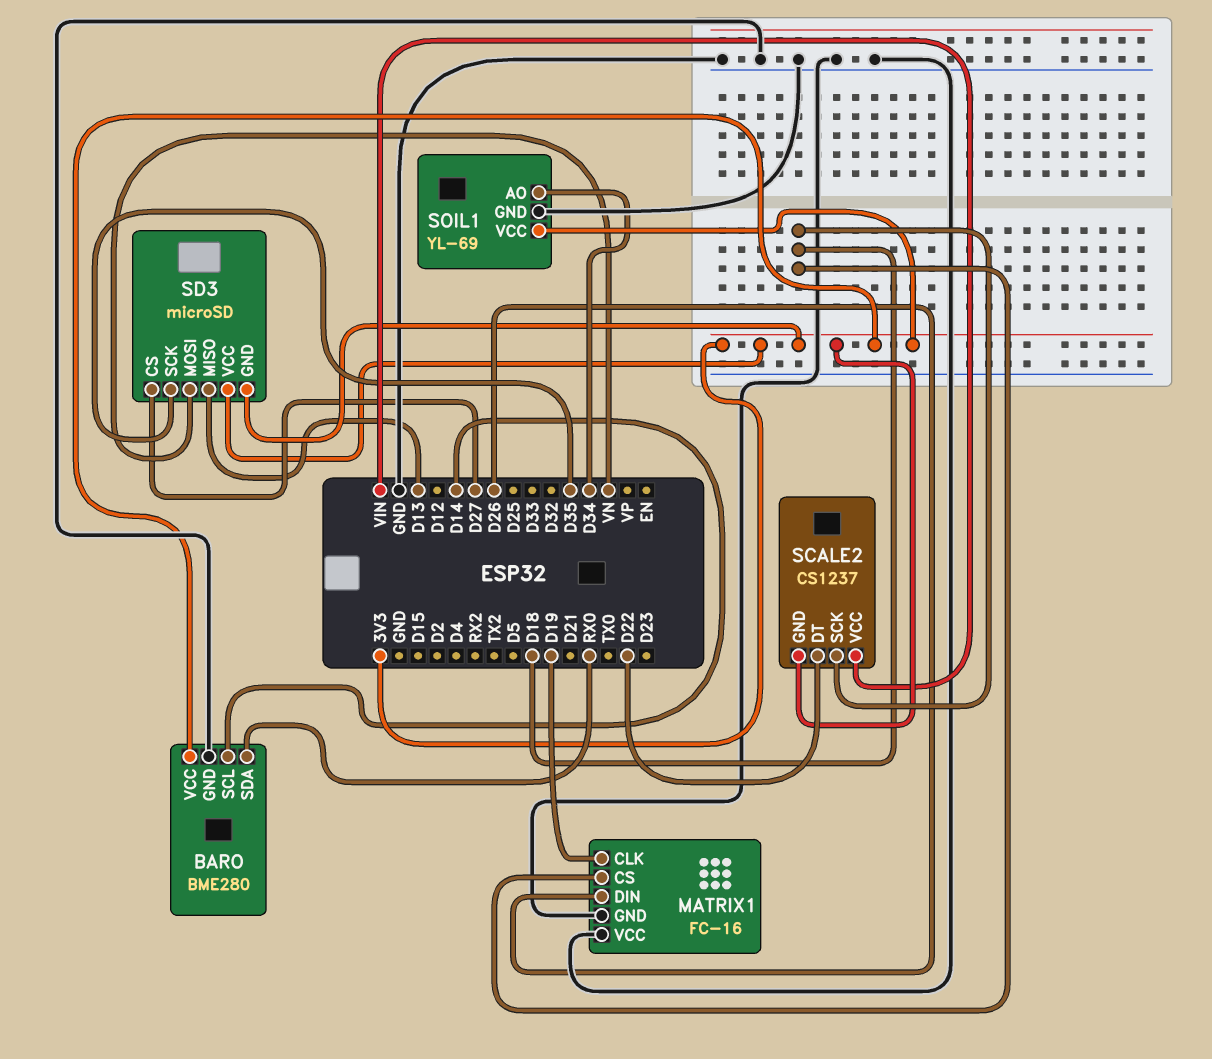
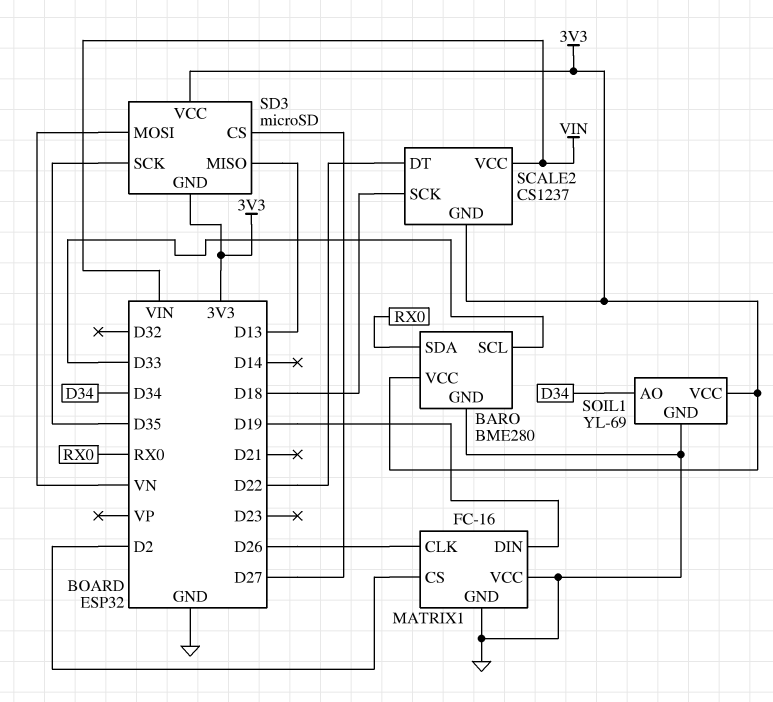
BARO pin SCL: D14 -> D33
MATRIX1 pin CLK: D19 -> D26
MATRIX1 pin CS: D18 -> D2
MATRIX1 pin DIN: D26 -> D19

